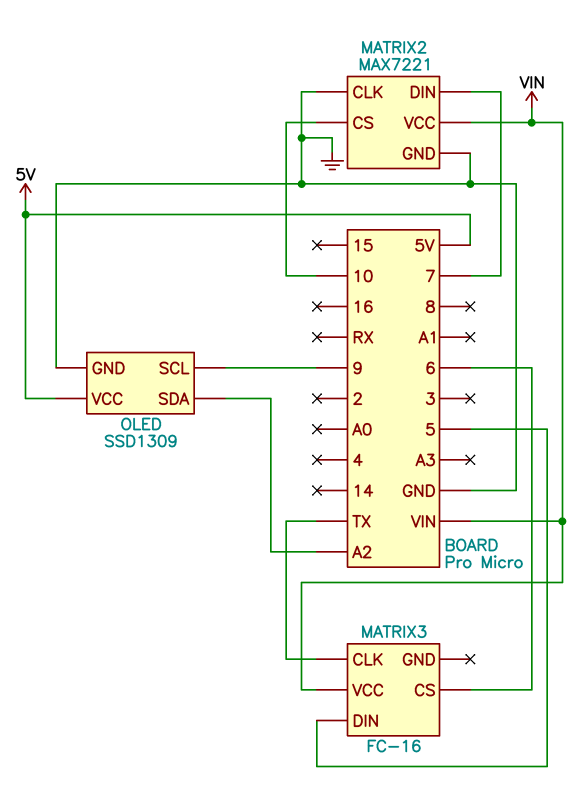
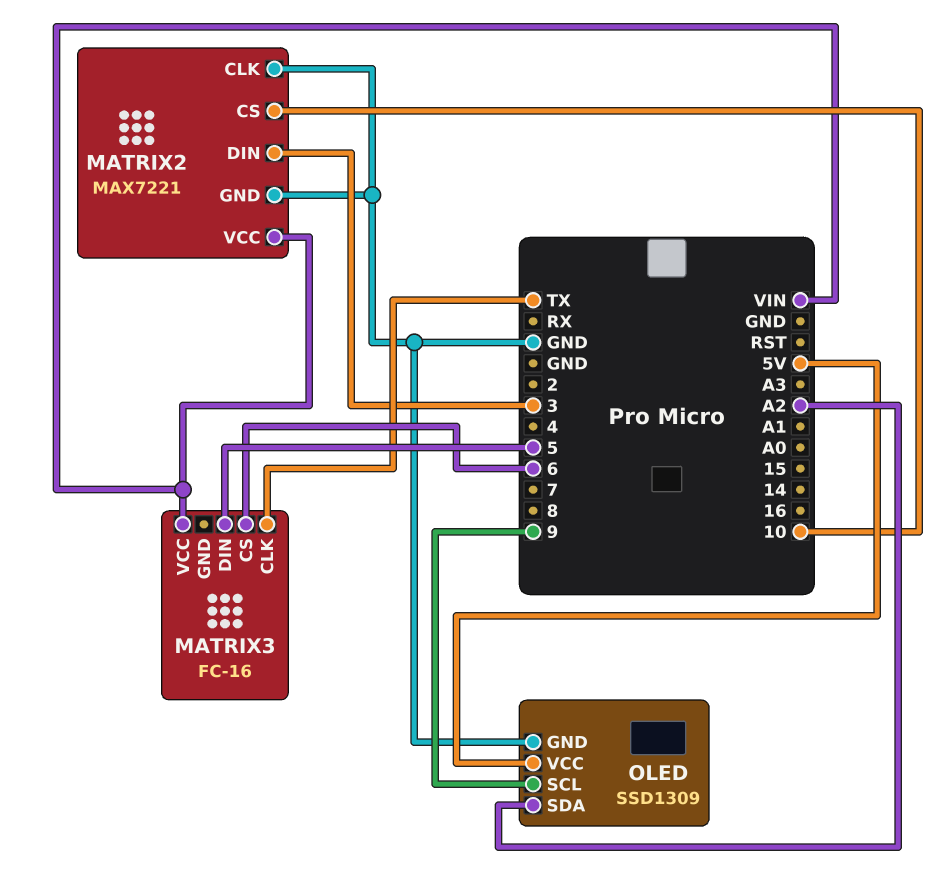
MATRIX2 pin DIN: 7 -> 3

